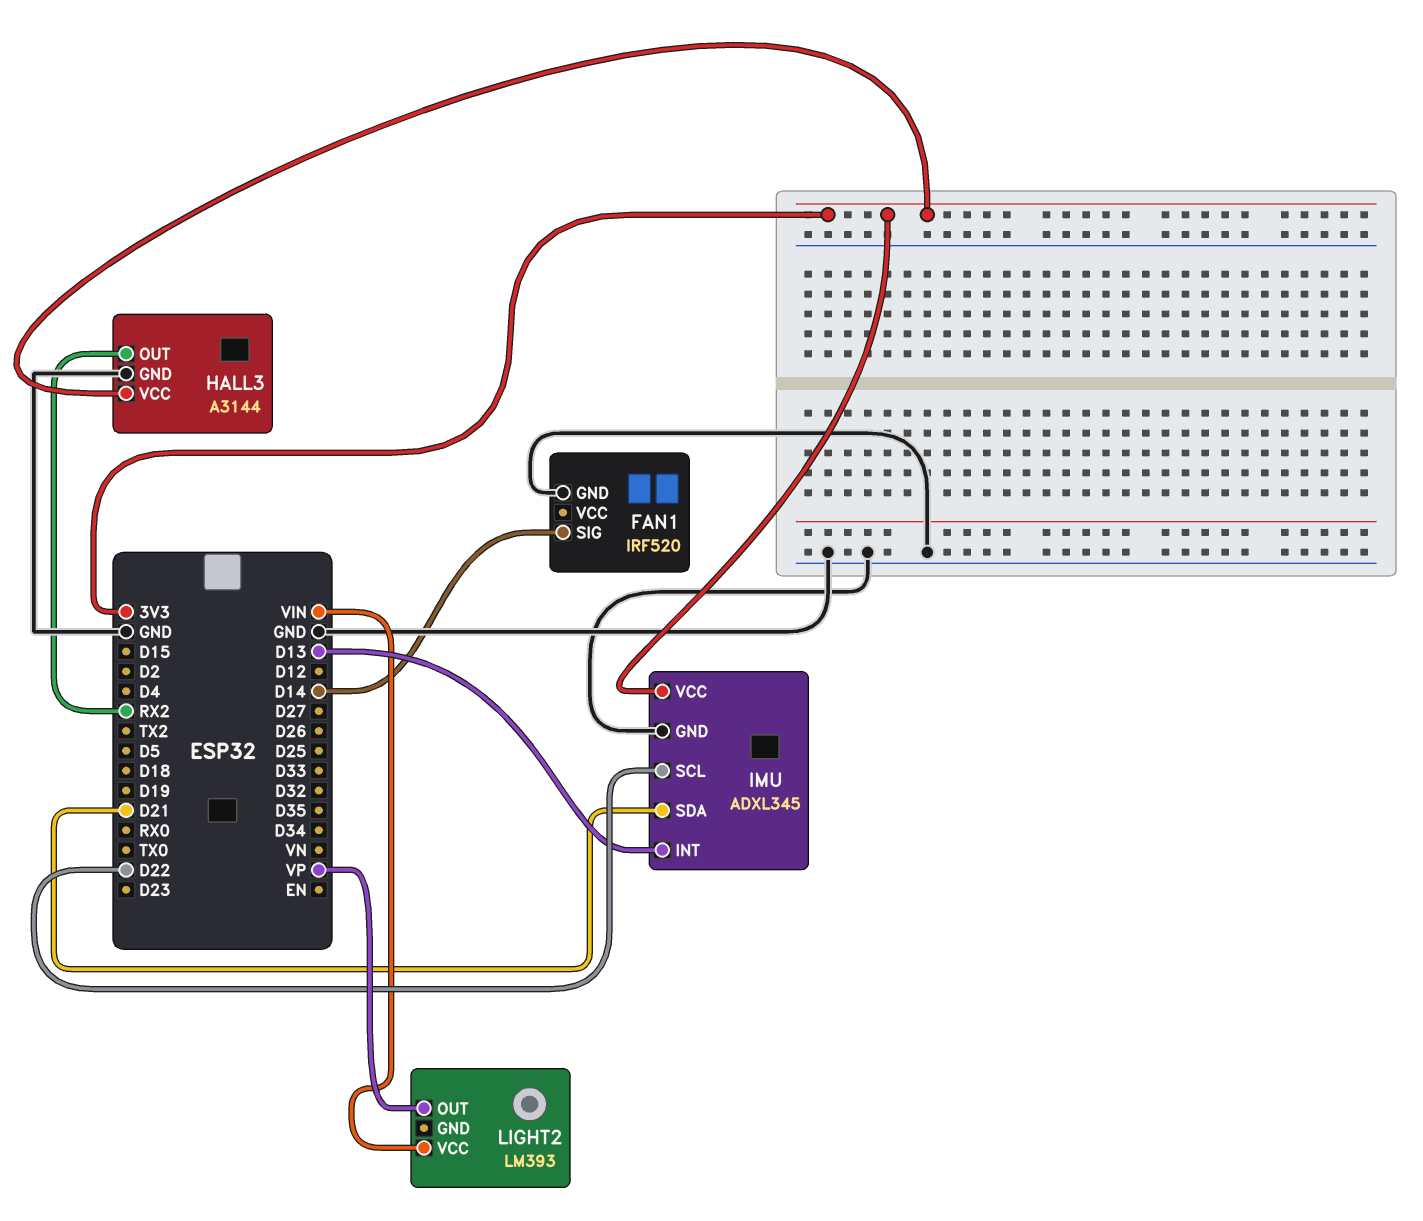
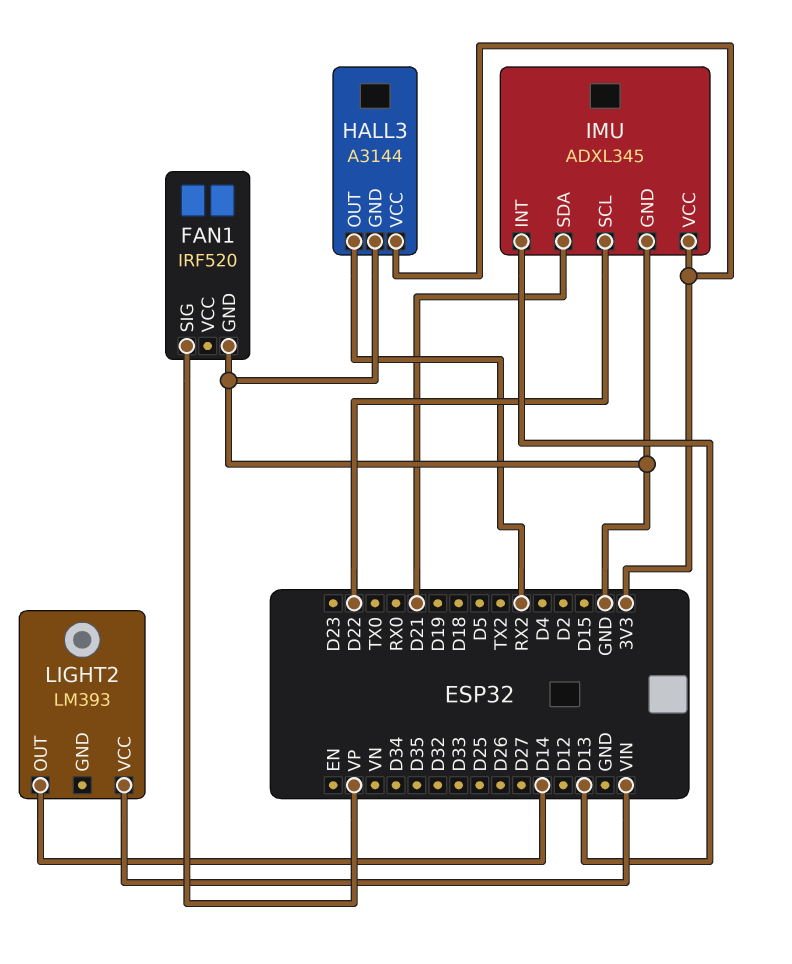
FAN1 pin SIG: D14 -> VP
LIGHT2 pin OUT: VP -> D14

